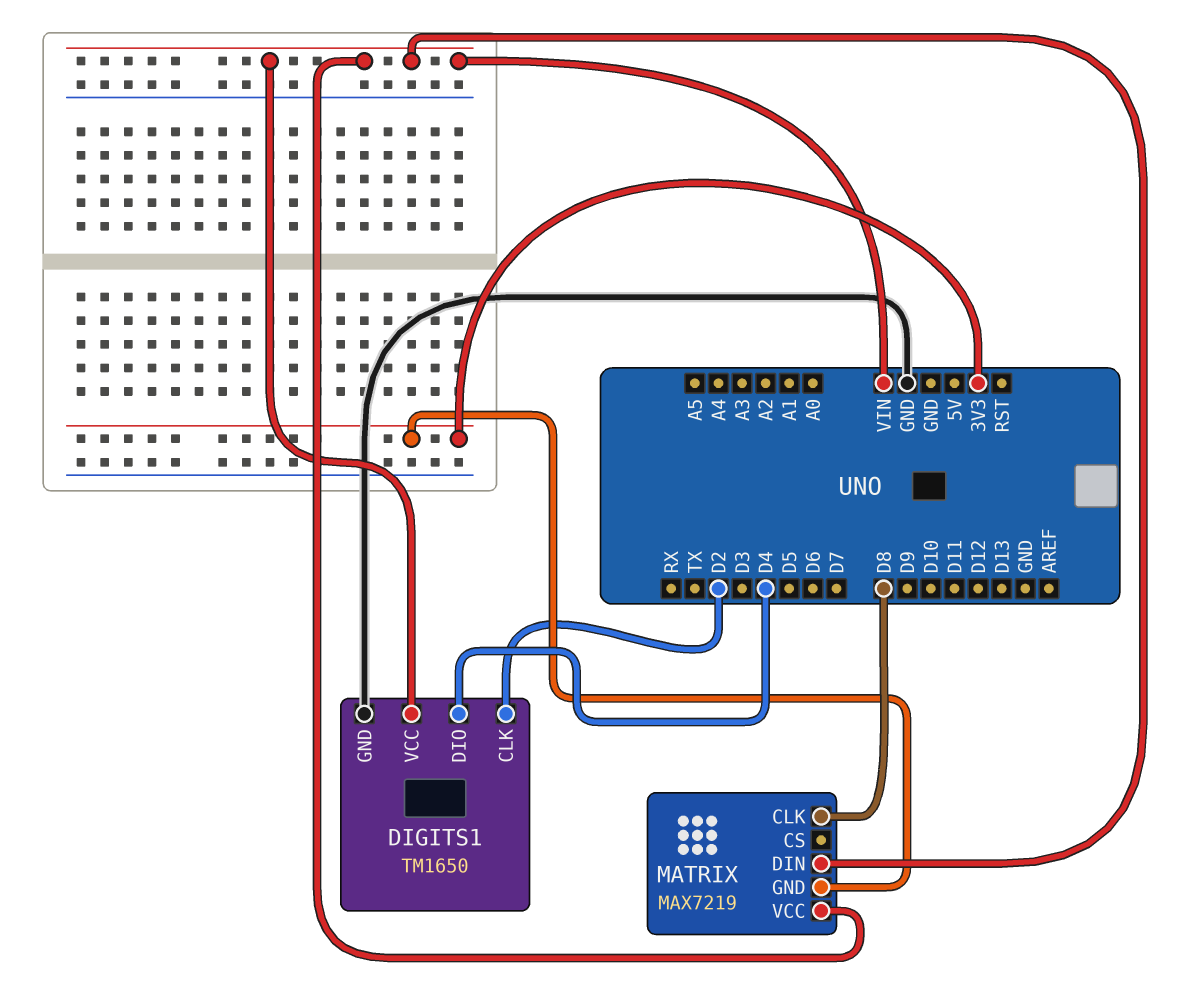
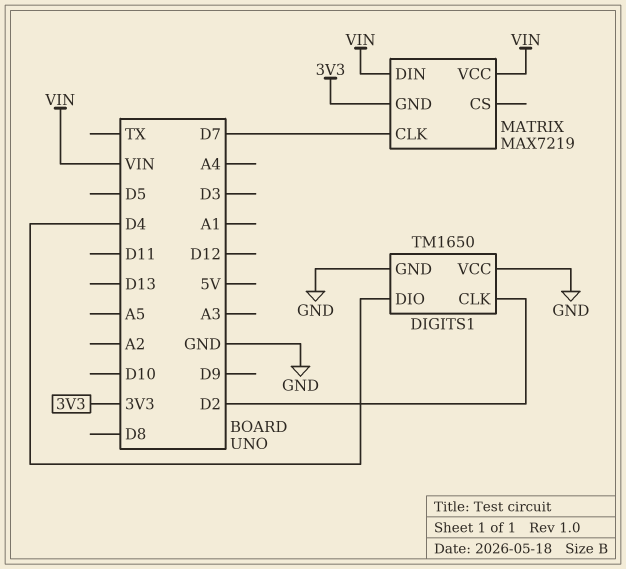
DIGITS1 pin VCC: VIN -> GND
MATRIX pin CLK: D8 -> D7

